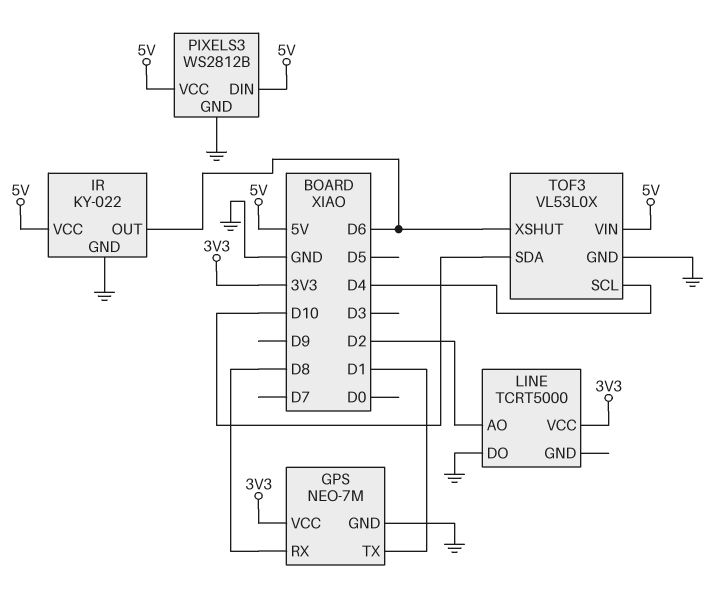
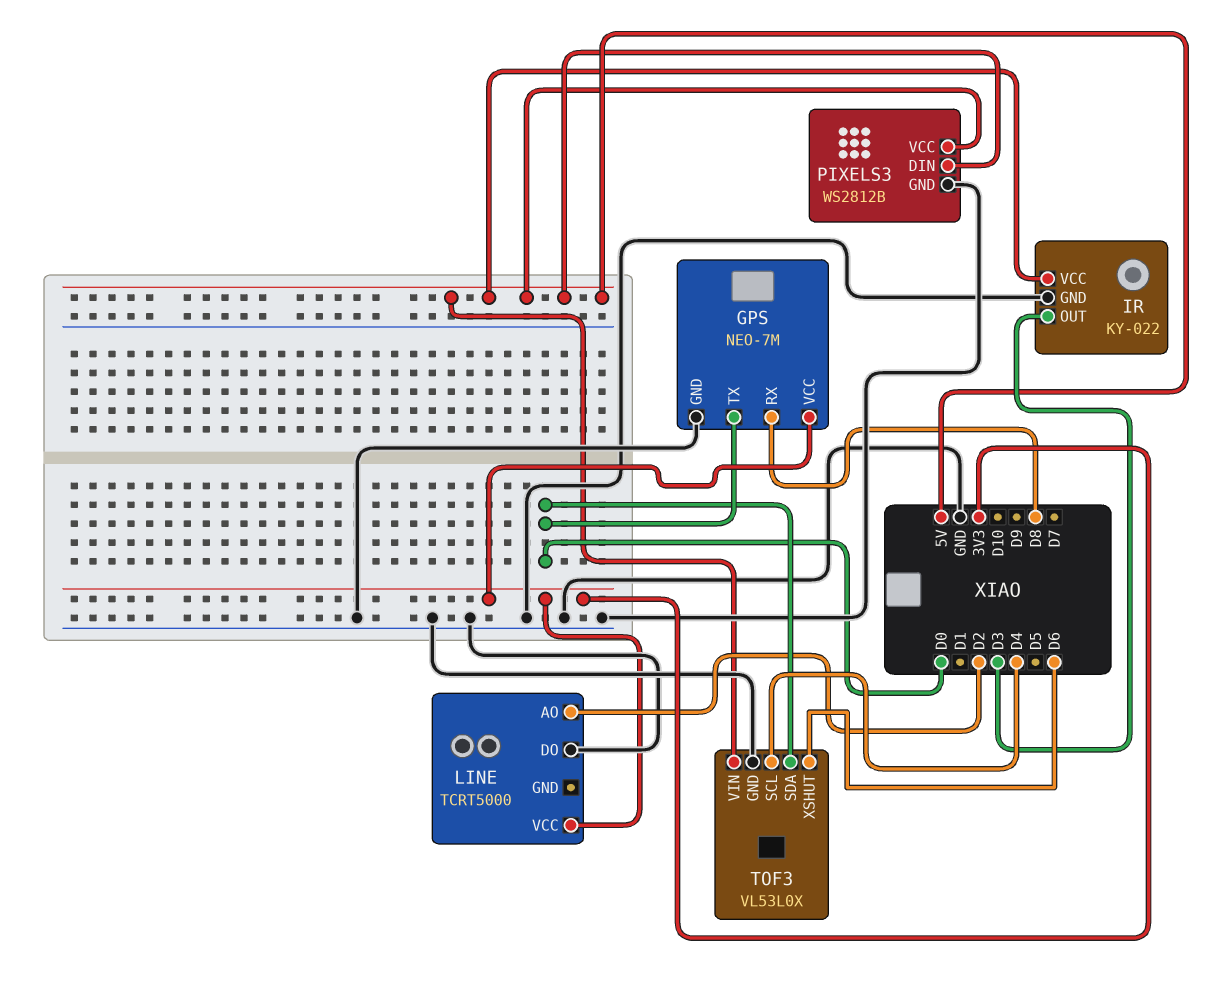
GPS pin TX: D1 -> D0
IR pin OUT: D6 -> D3
TOF3 pin SDA: D10 -> D0

